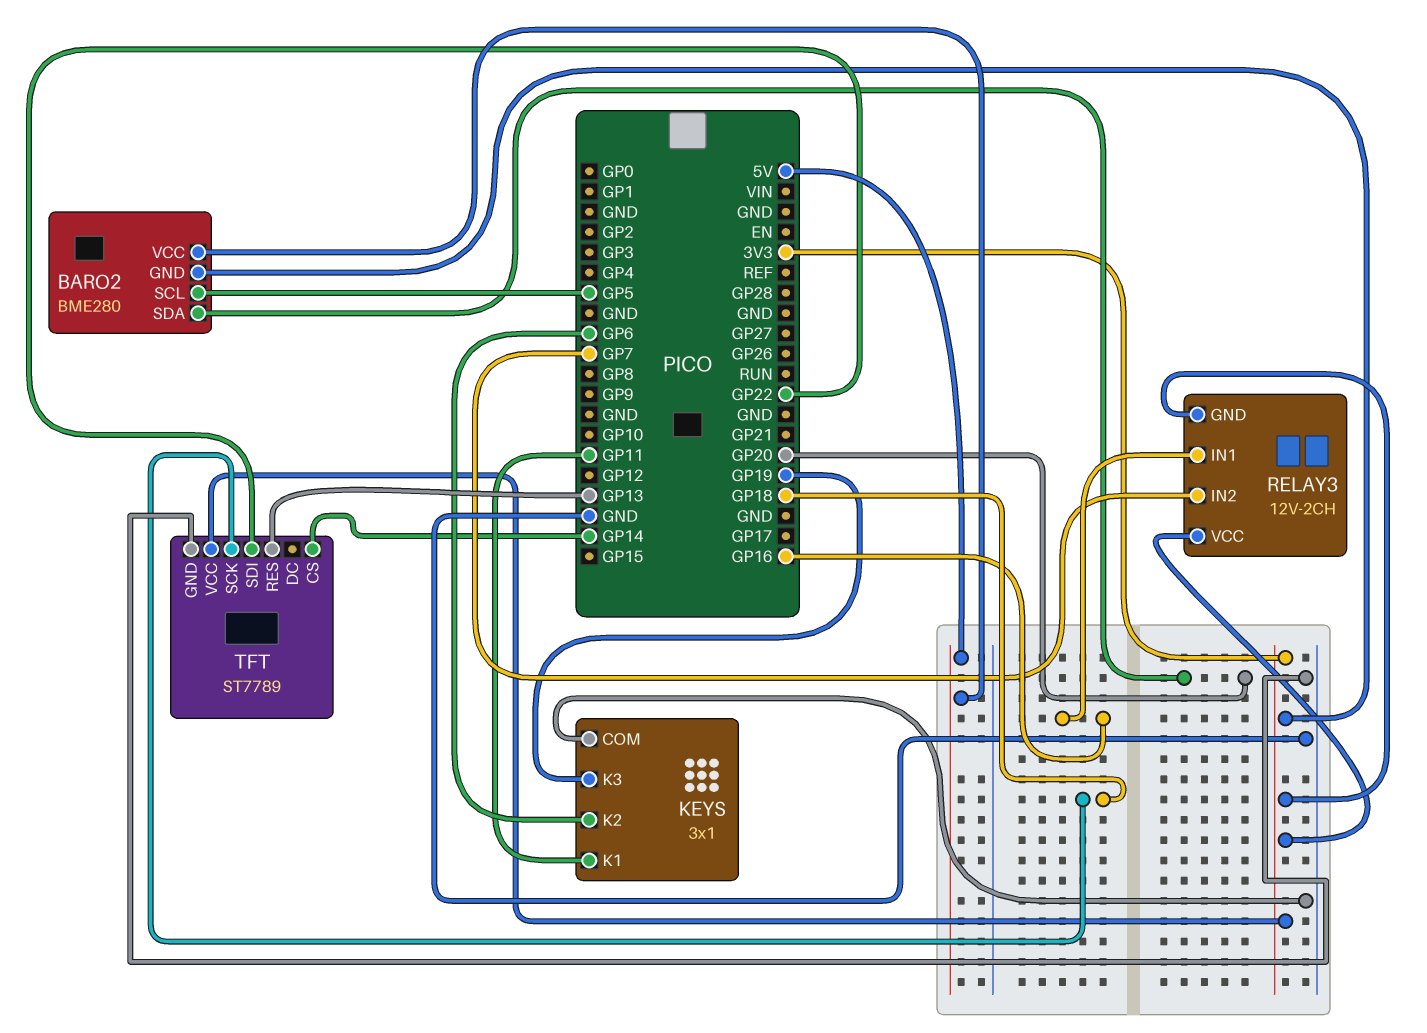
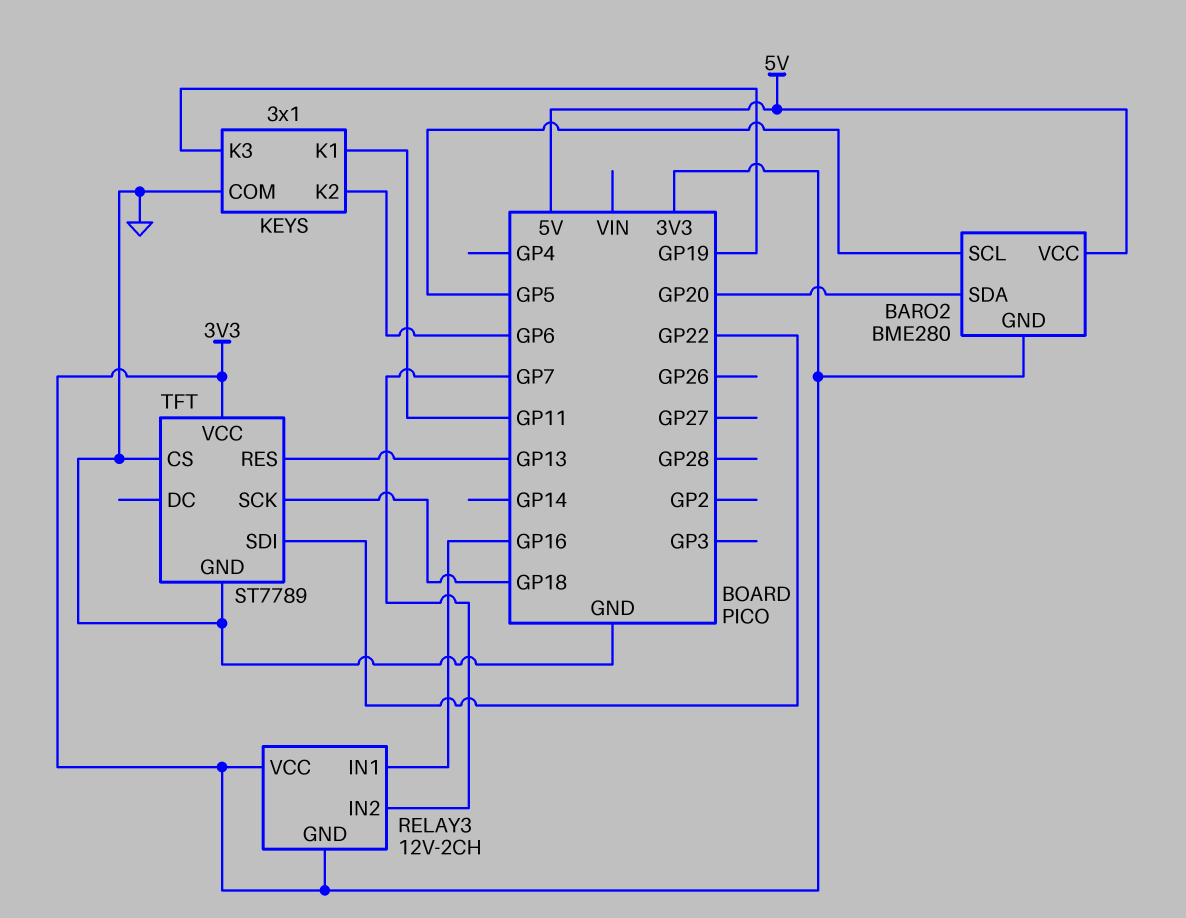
TFT pin CS: GP14 -> GND

